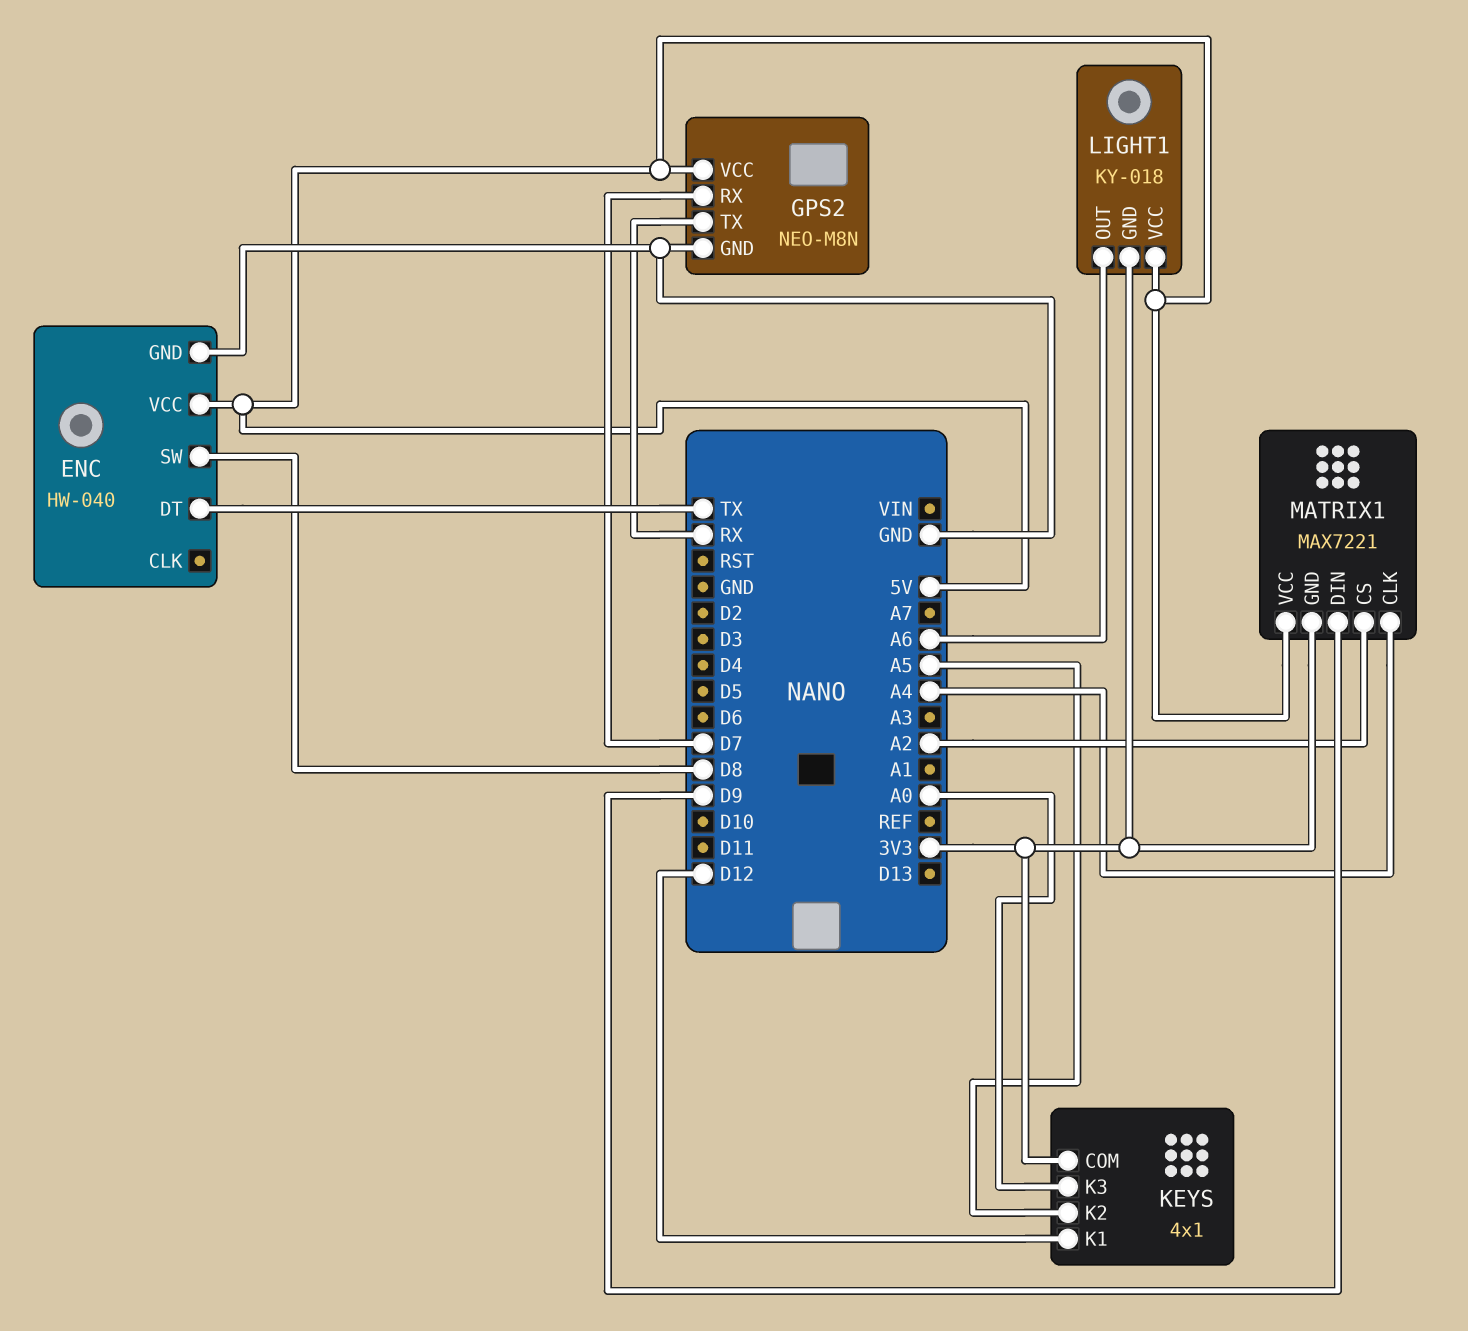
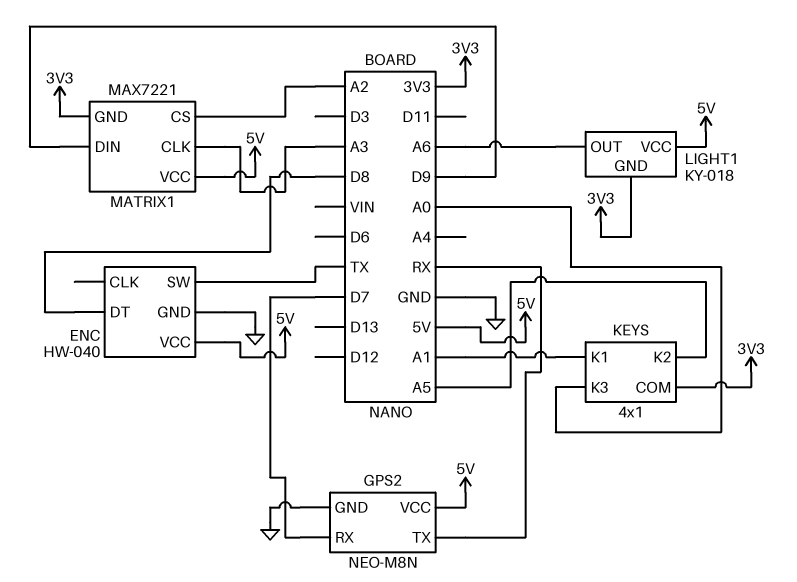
ENC pin DT: TX -> D8
ENC pin SW: D8 -> TX
KEYS pin K1: D12 -> A1
MATRIX1 pin CLK: A4 -> A3

